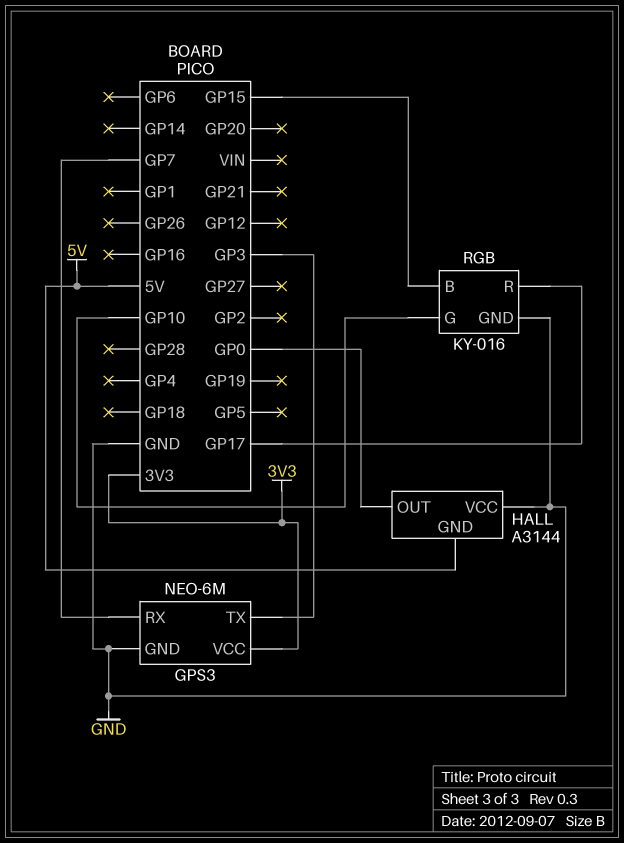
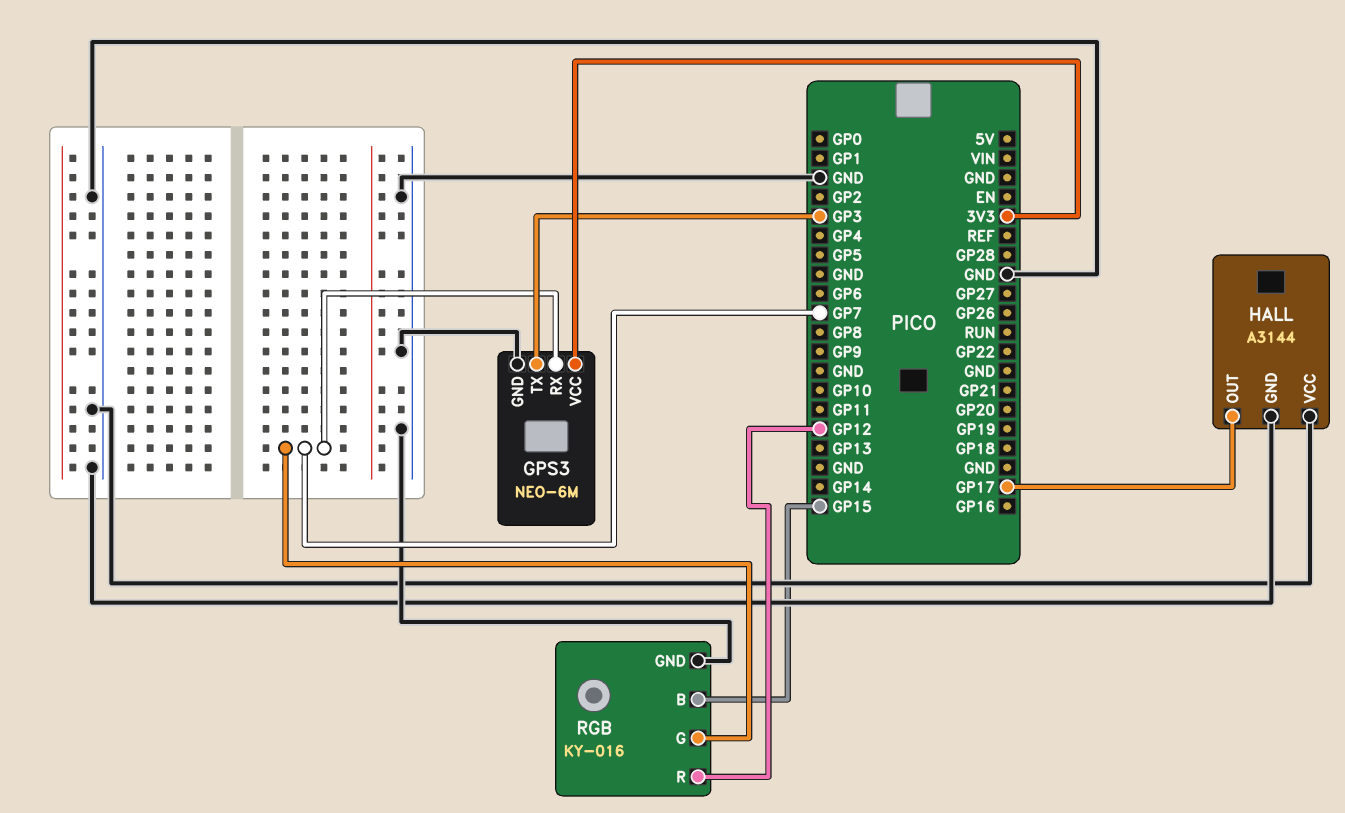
HALL pin GND: 5V -> GND
HALL pin OUT: GP0 -> GP17
RGB pin G: GP10 -> GP7
RGB pin R: GP17 -> GP12

